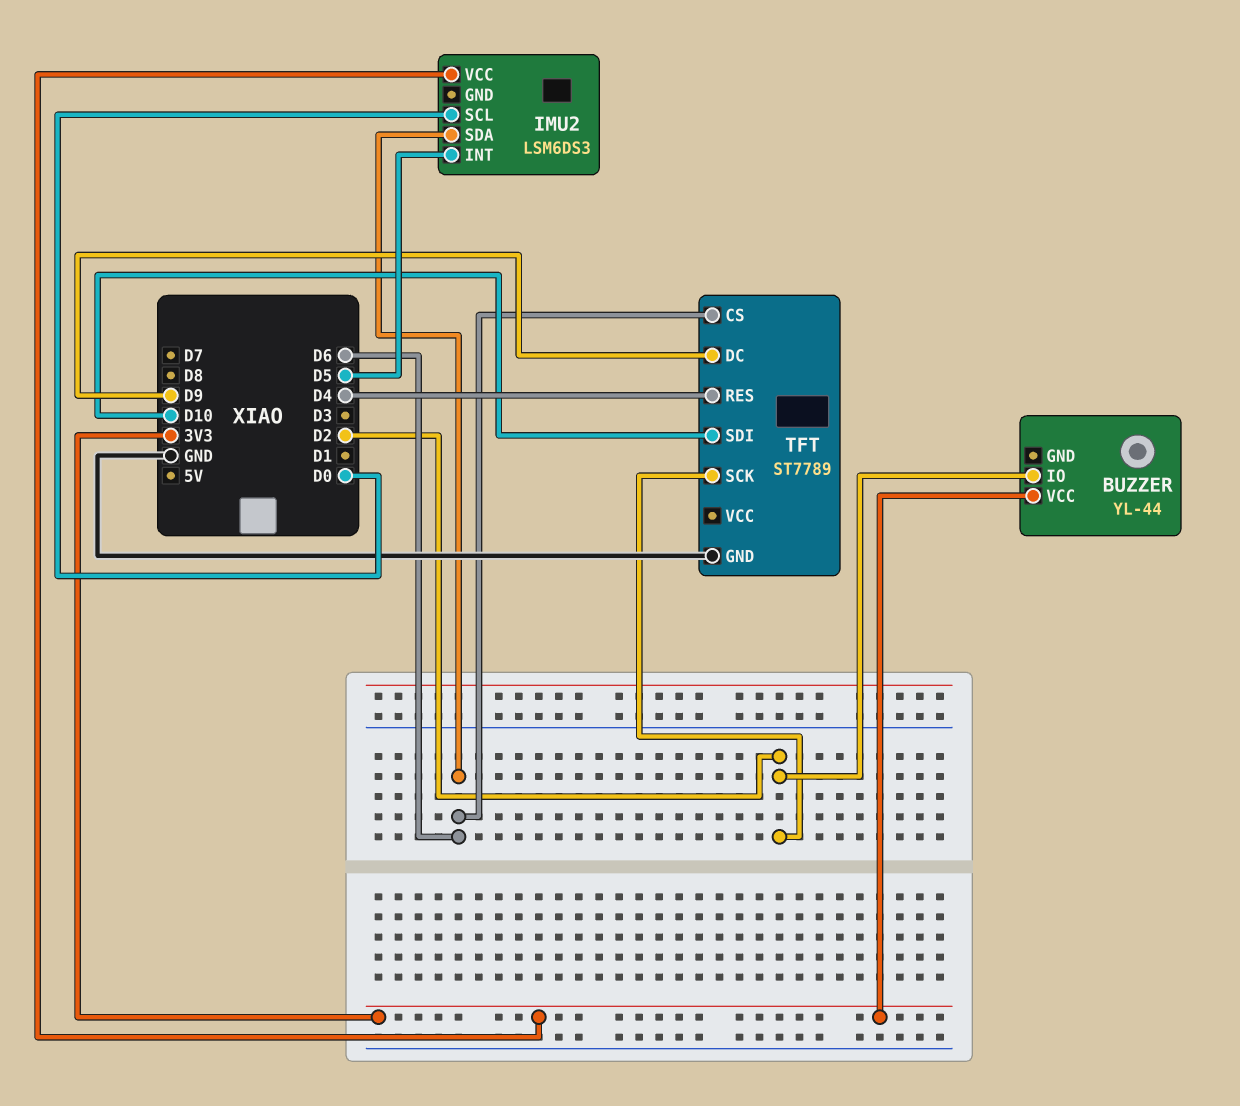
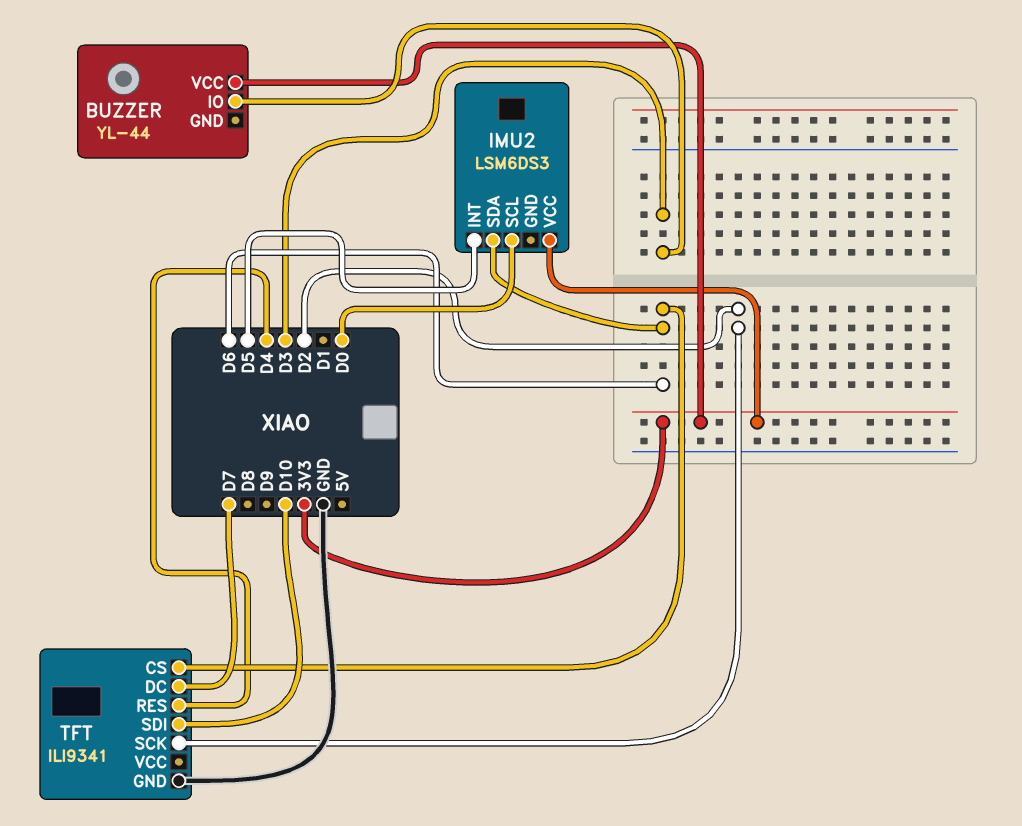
BUZZER pin IO: D2 -> D3
TFT: ST7789 -> ILI9341
TFT pin DC: D9 -> D7

